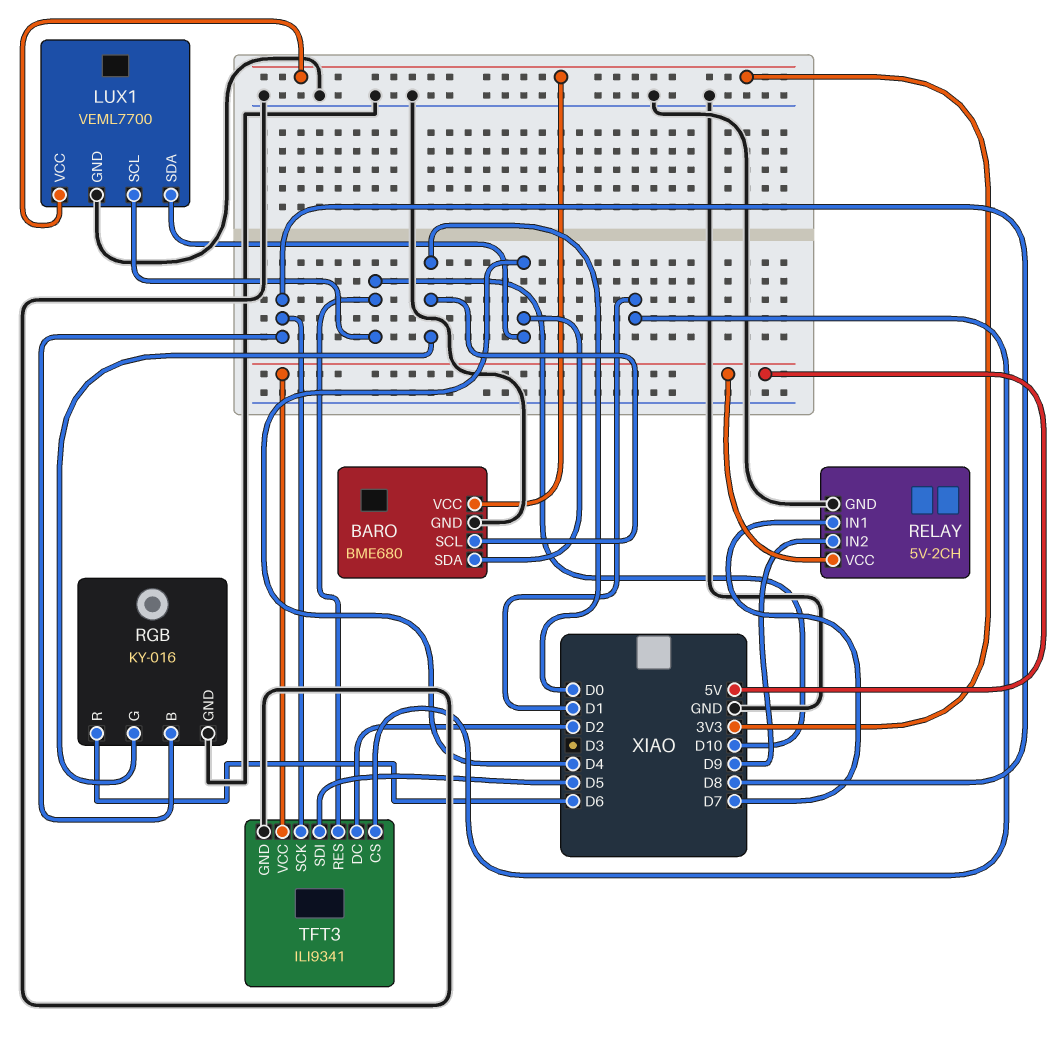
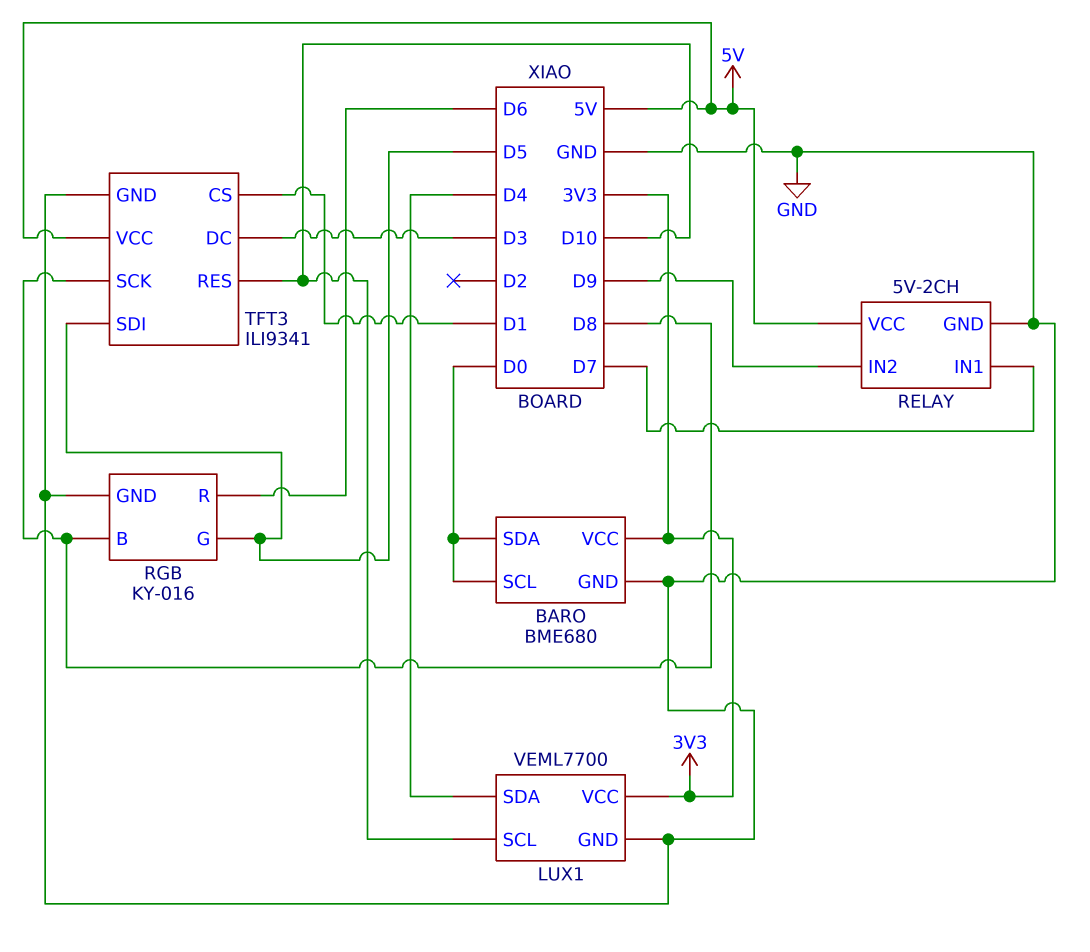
BARO pin SDA: D4 -> D0
RGB pin G: D0 -> D5
TFT3 pin DC: D2 -> D3

